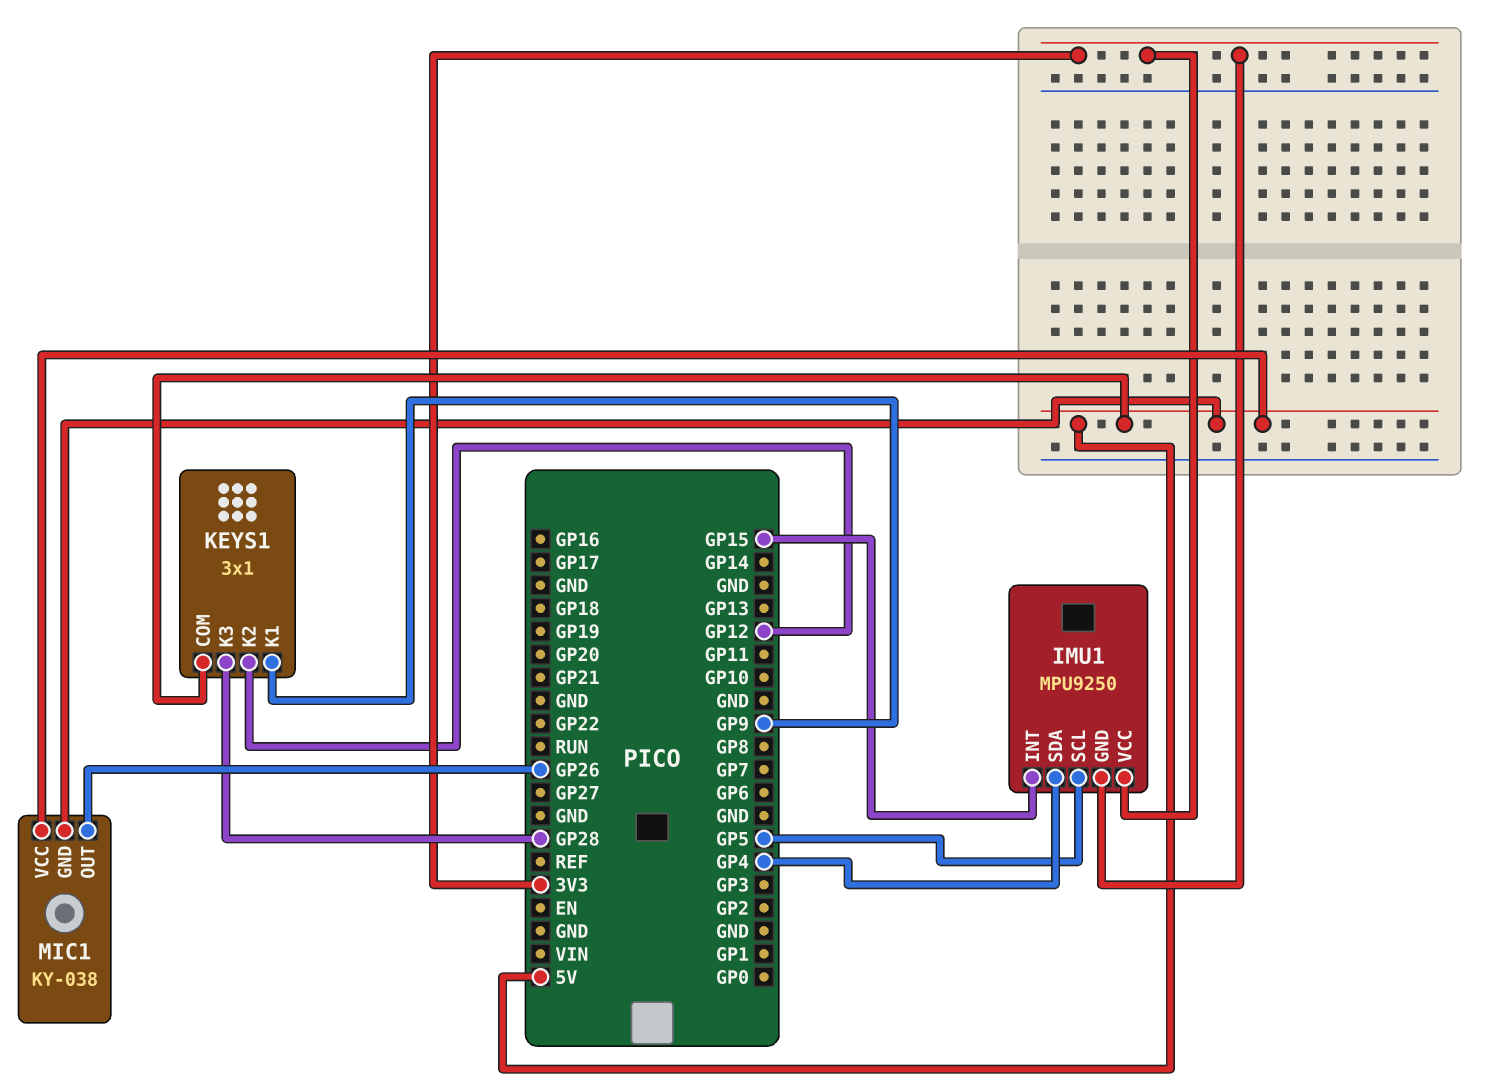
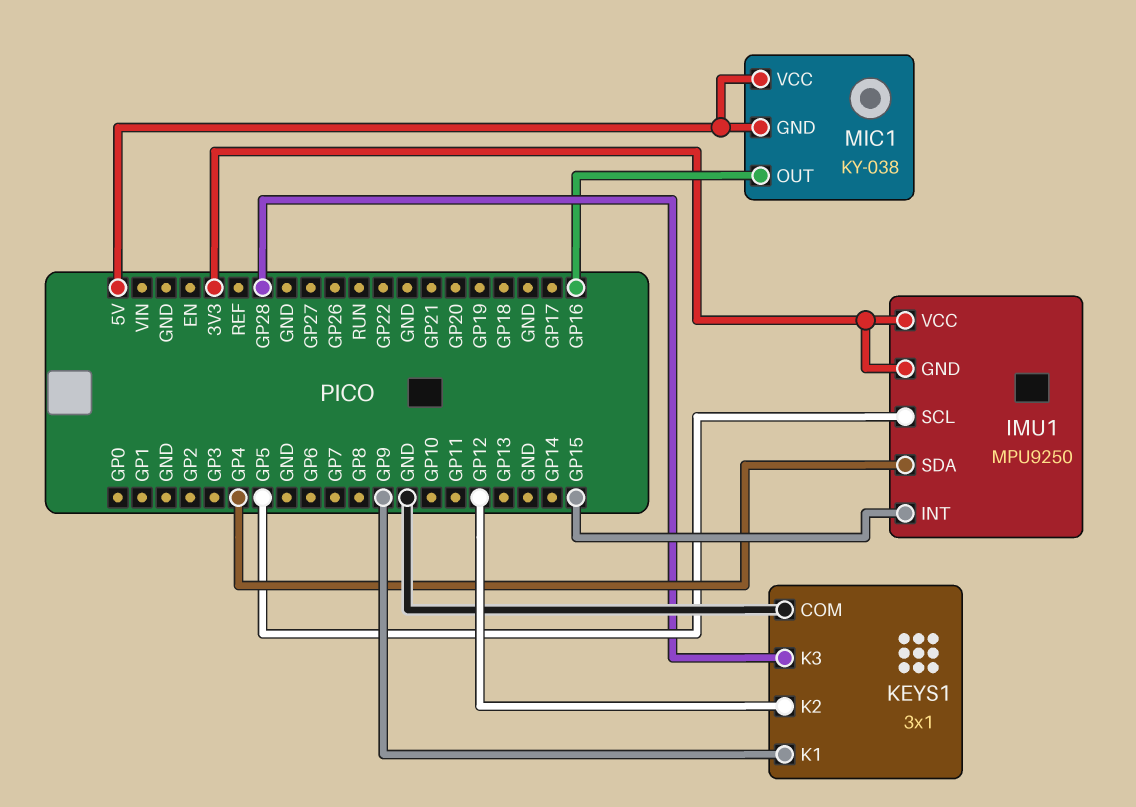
KEYS1 pin COM: 5V -> GND
MIC1 pin OUT: GP26 -> GP16

